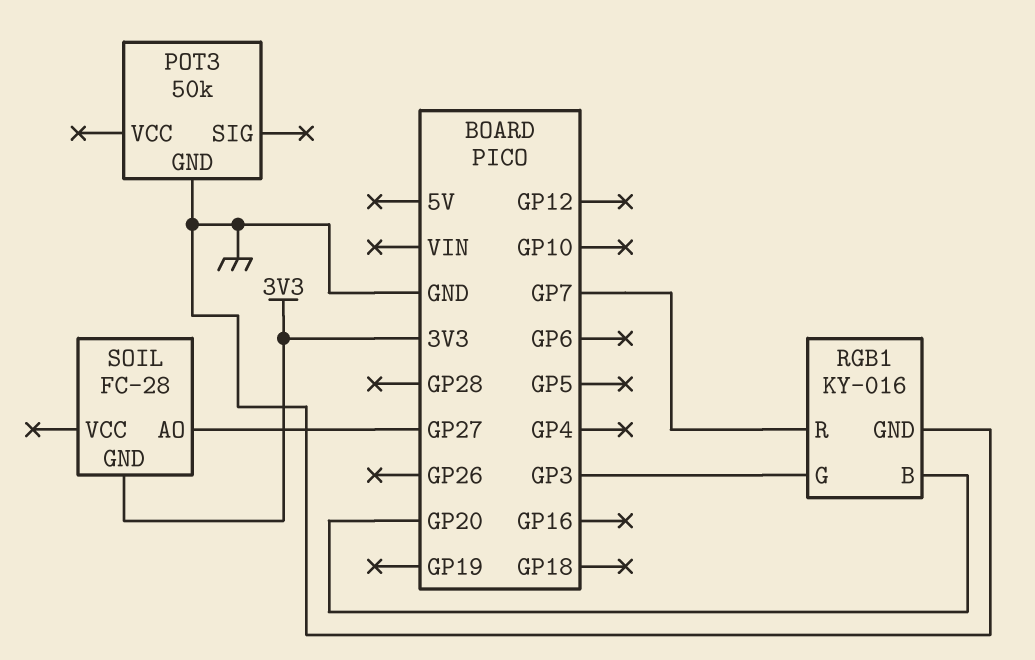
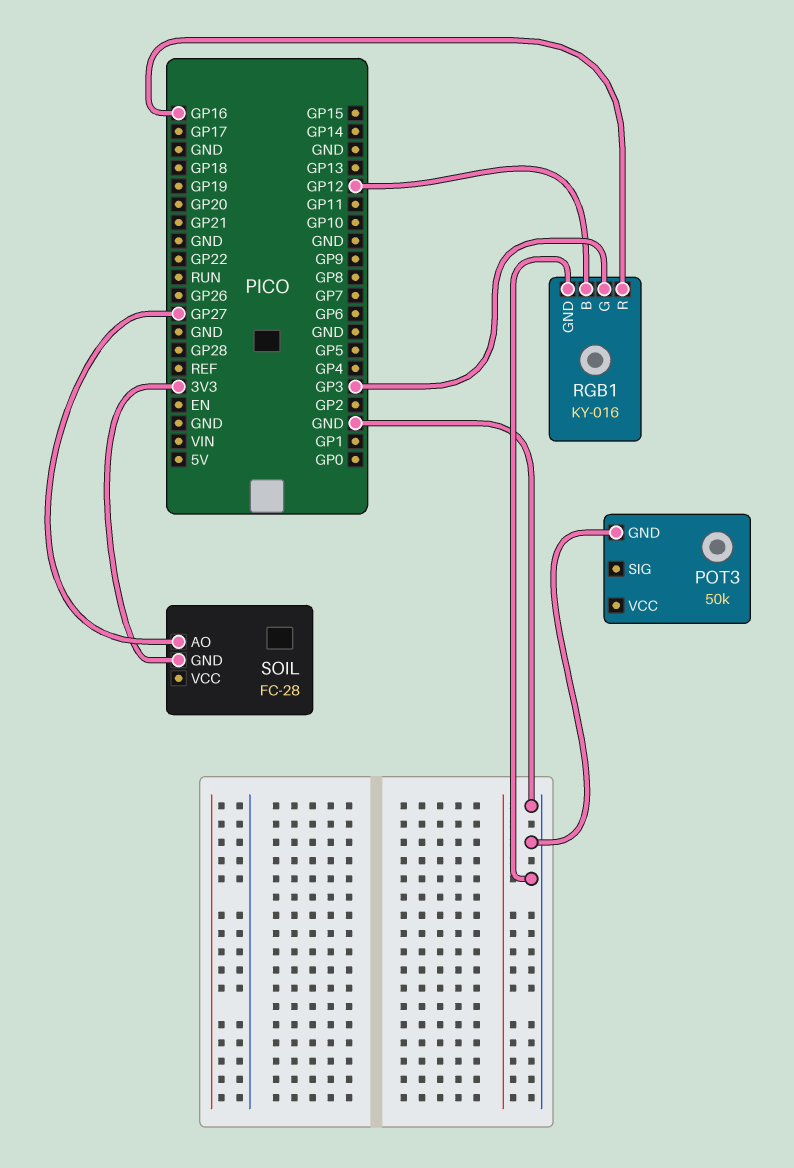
RGB1 pin B: GP20 -> GP12
RGB1 pin R: GP7 -> GP16

